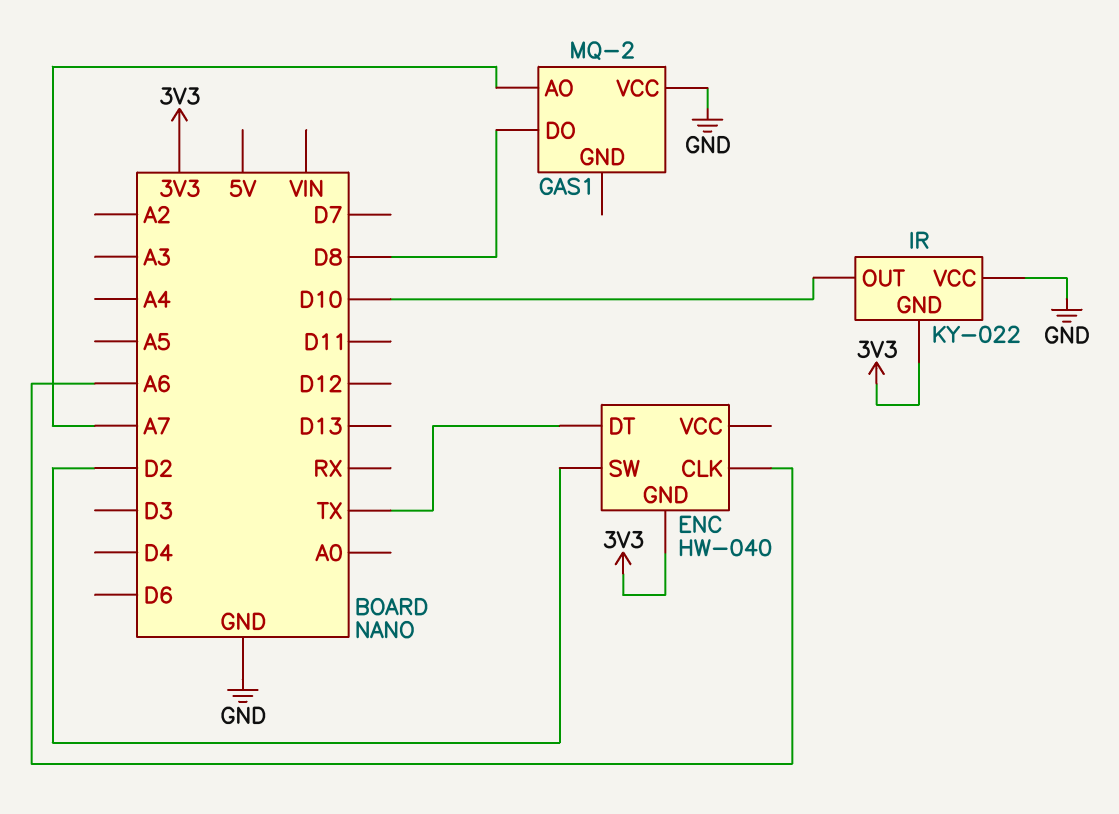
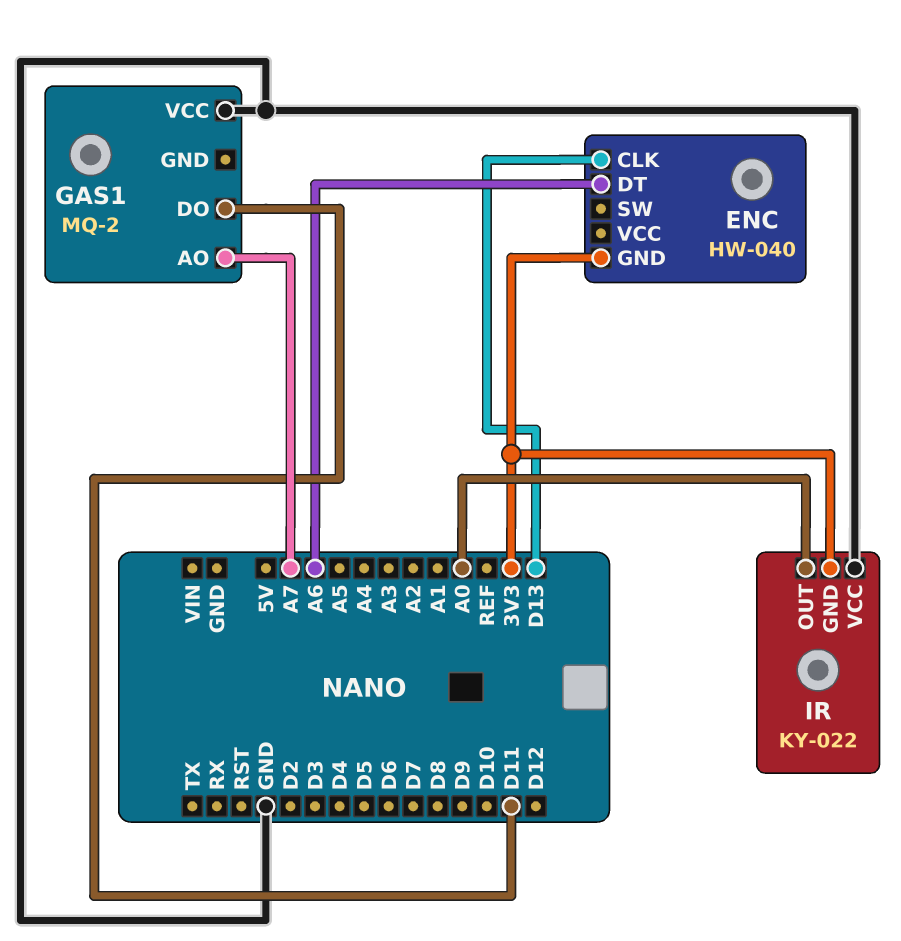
ENC pin CLK: A6 -> D13
ENC pin DT: TX -> A6
ENC pin SW: D2 -> none
GAS1 pin DO: D8 -> D11
IR pin OUT: D10 -> A0

